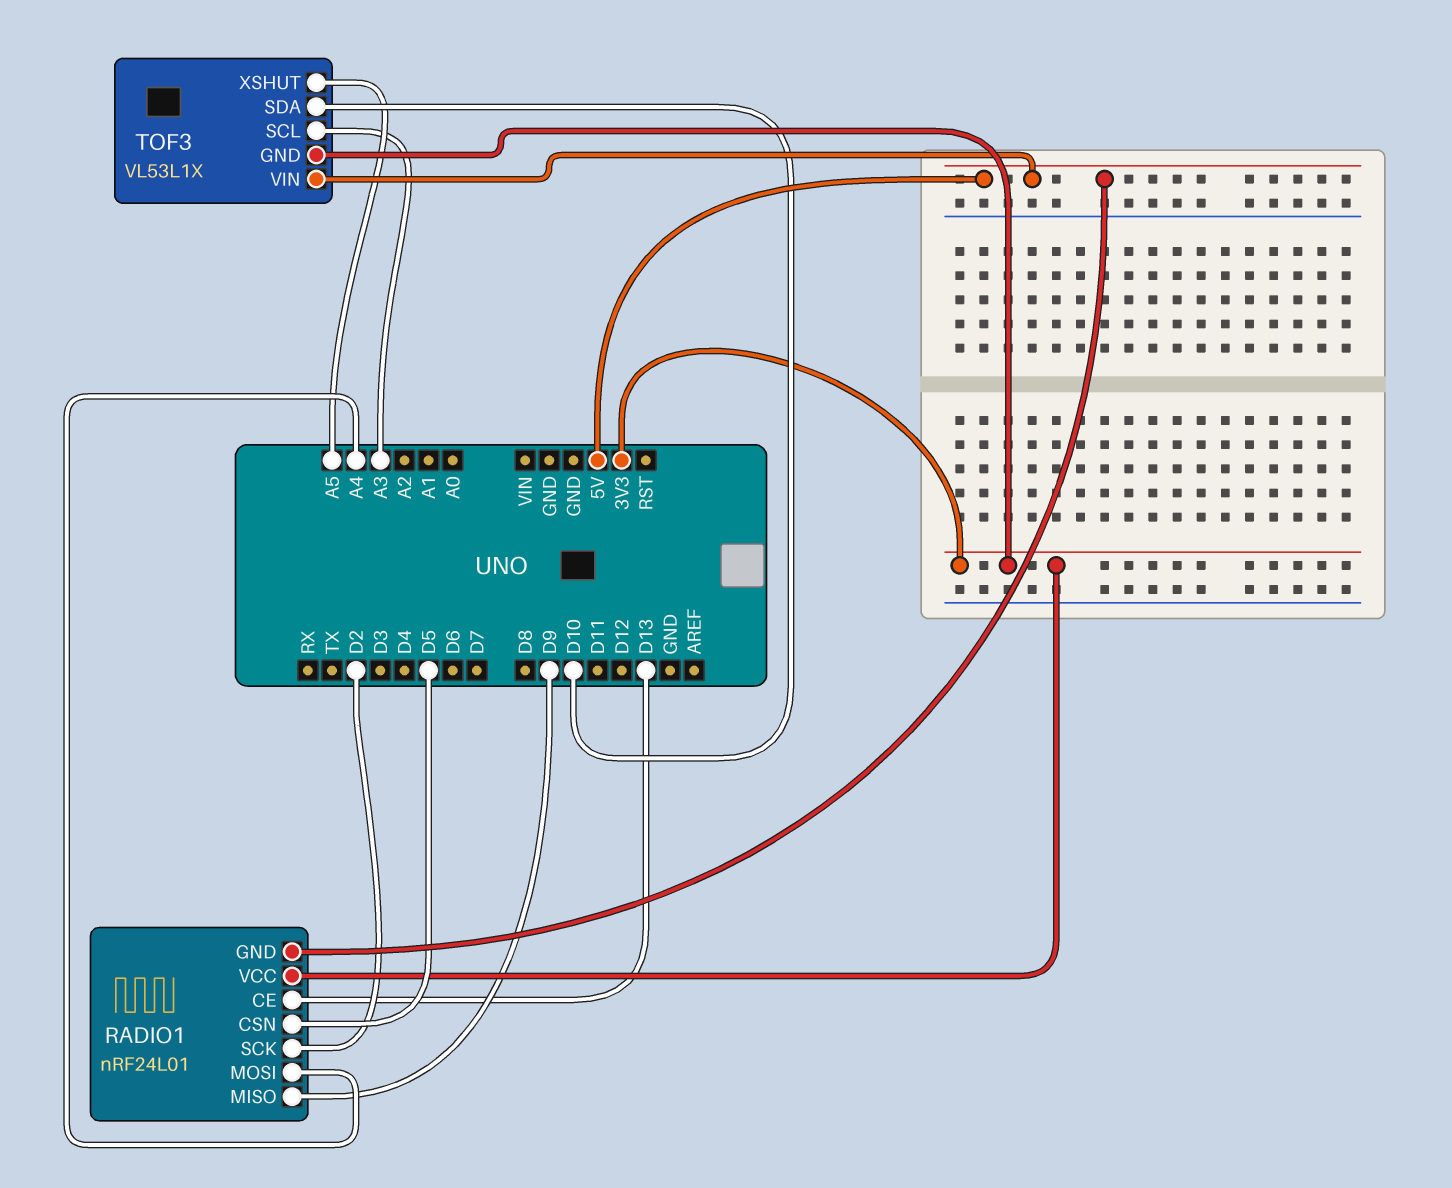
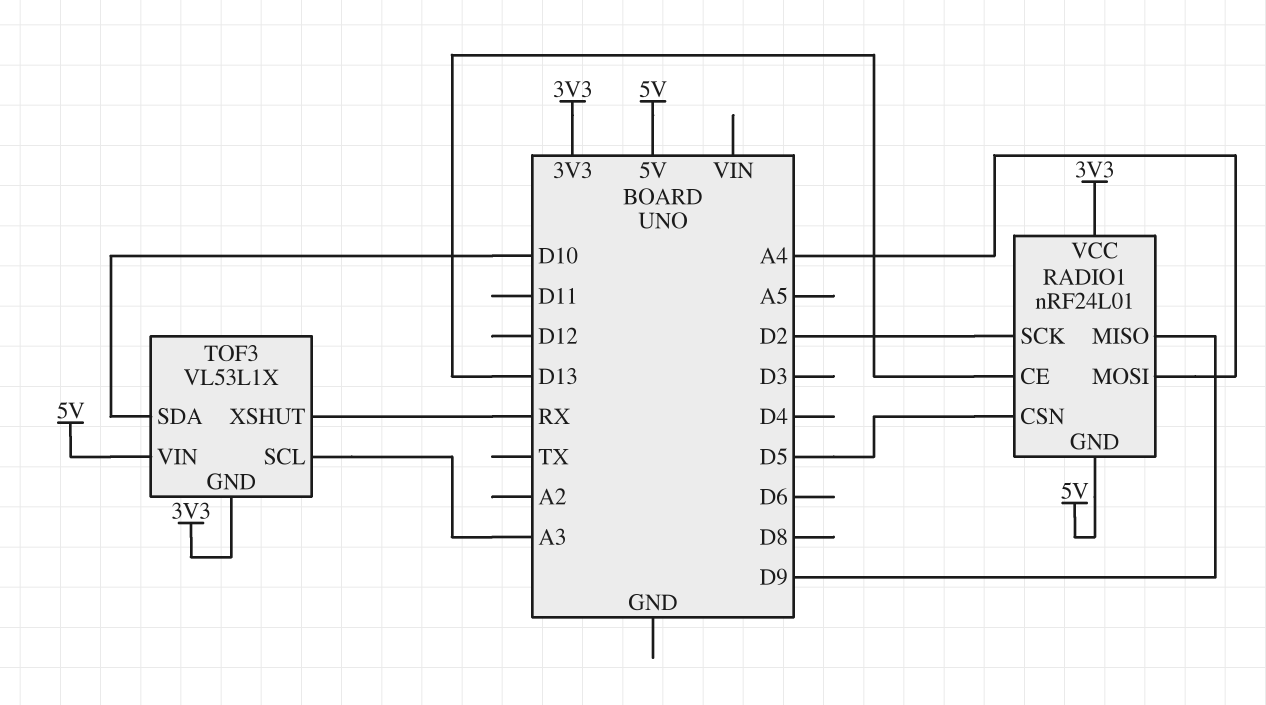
TOF3 pin XSHUT: A5 -> RX

